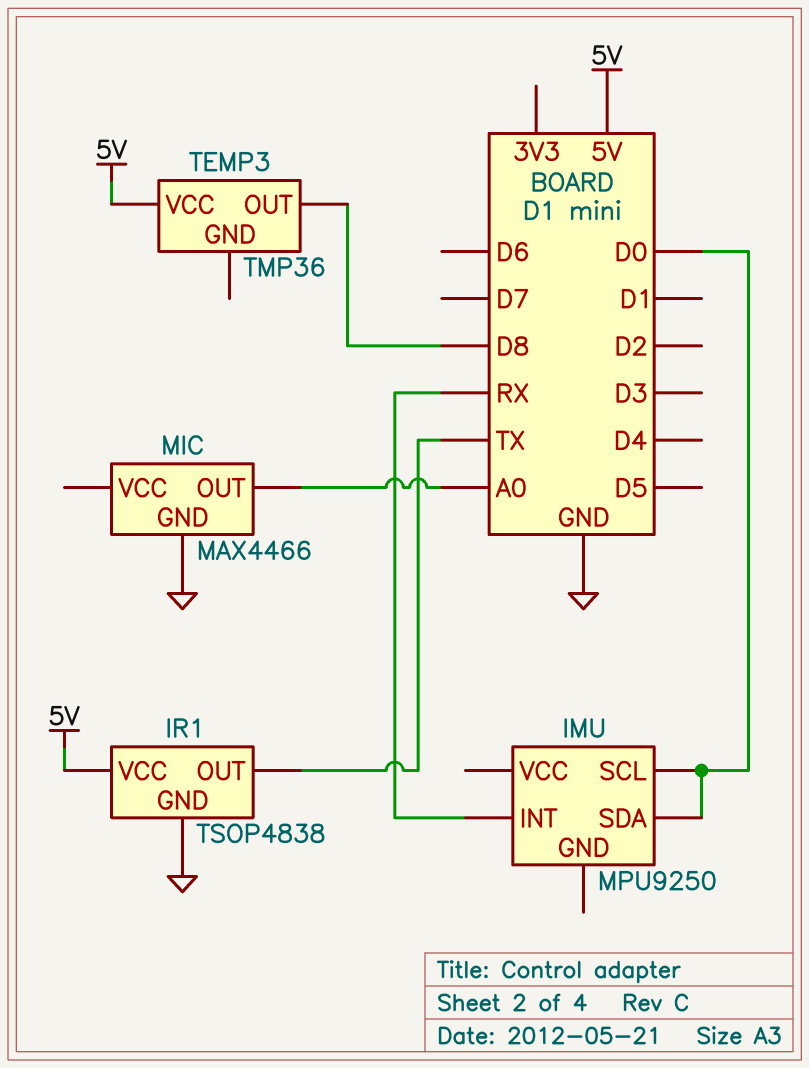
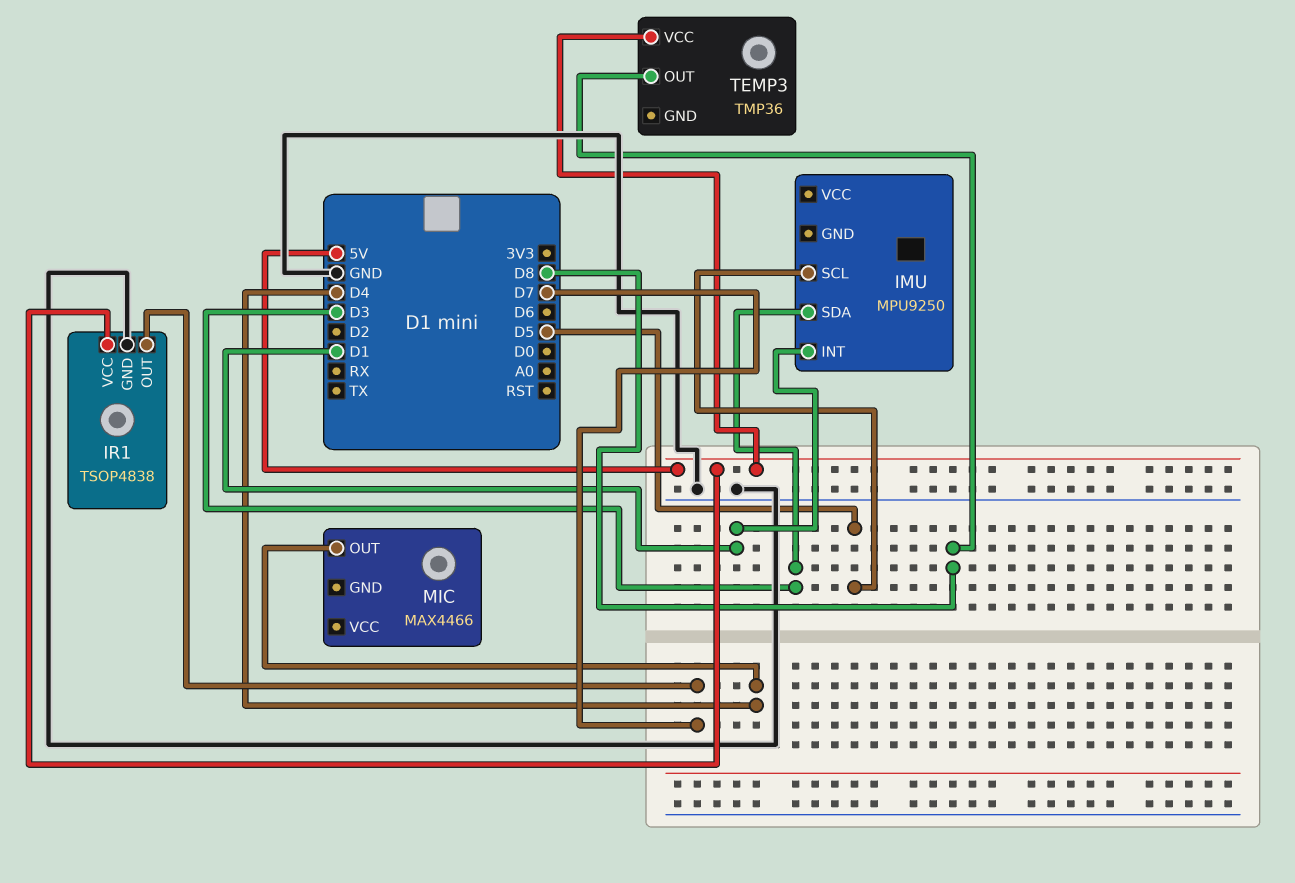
IMU pin INT: RX -> D1
IMU pin SCL: D0 -> D5
IMU pin SDA: D0 -> D3
IR1 pin OUT: TX -> D7
MIC pin GND: GND -> none
MIC pin OUT: A0 -> D4

